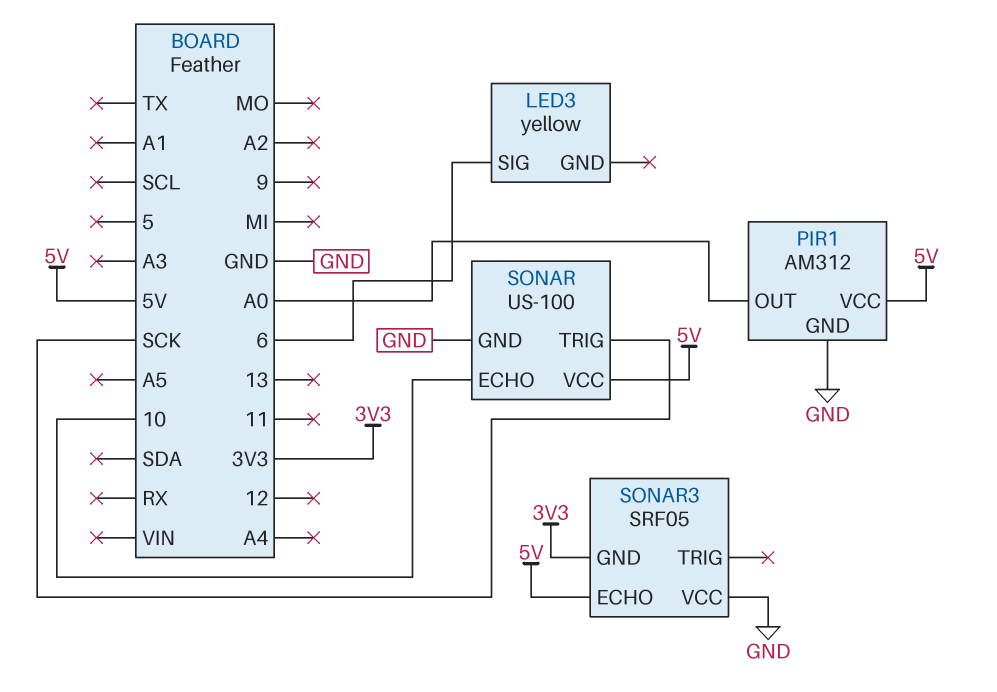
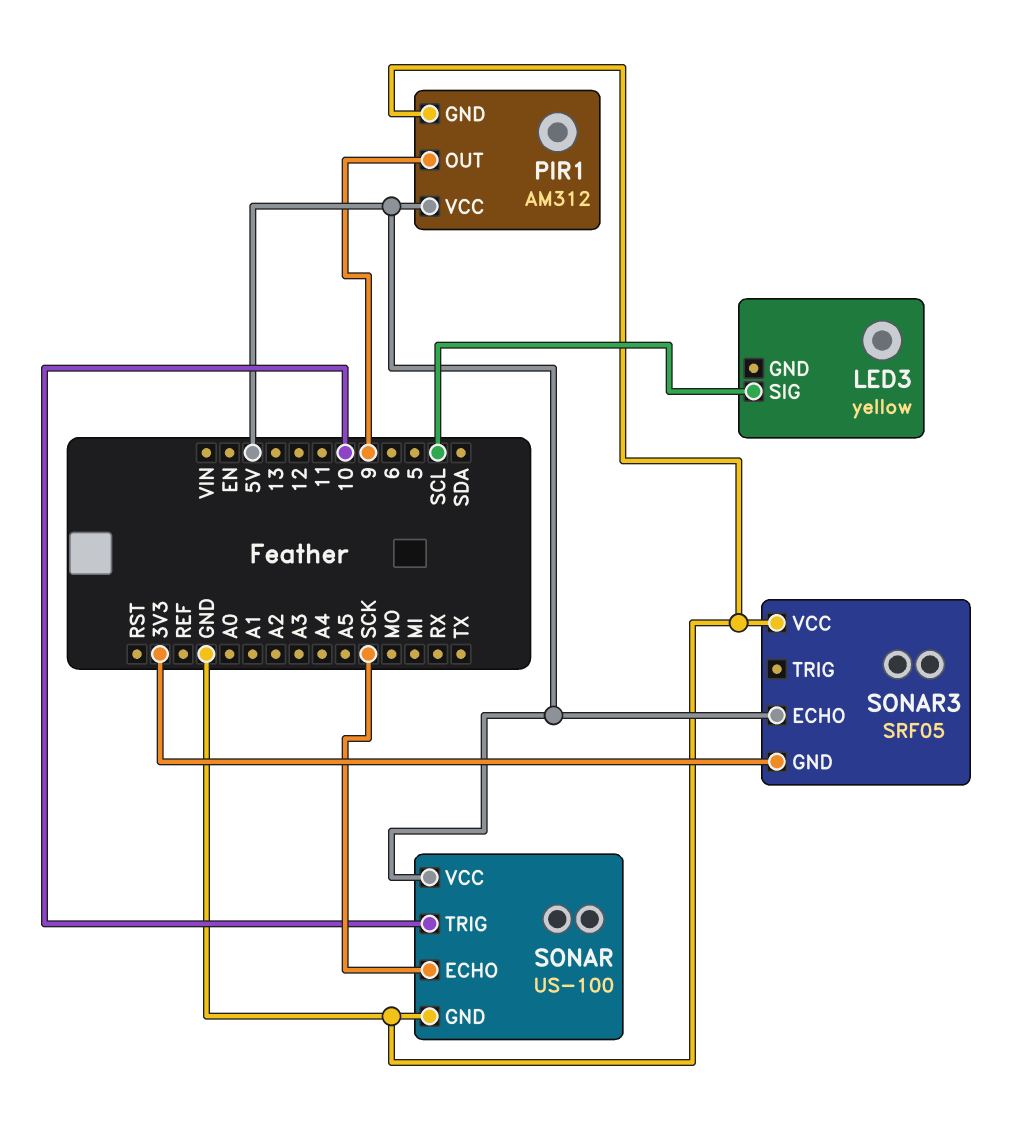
LED3 pin SIG: 6 -> SCL
PIR1 pin OUT: A0 -> 9
SONAR pin ECHO: 10 -> SCK
SONAR pin TRIG: SCK -> 10

